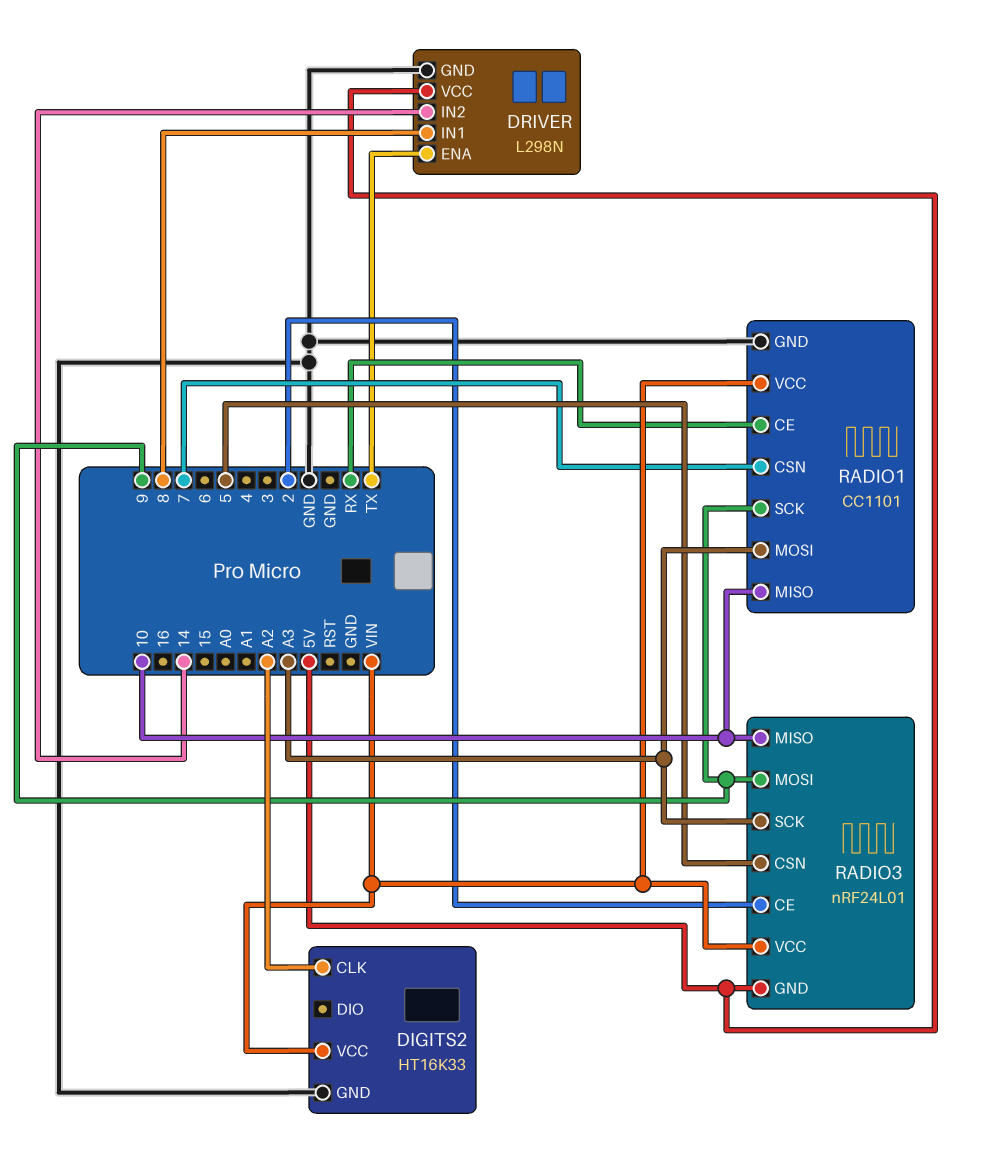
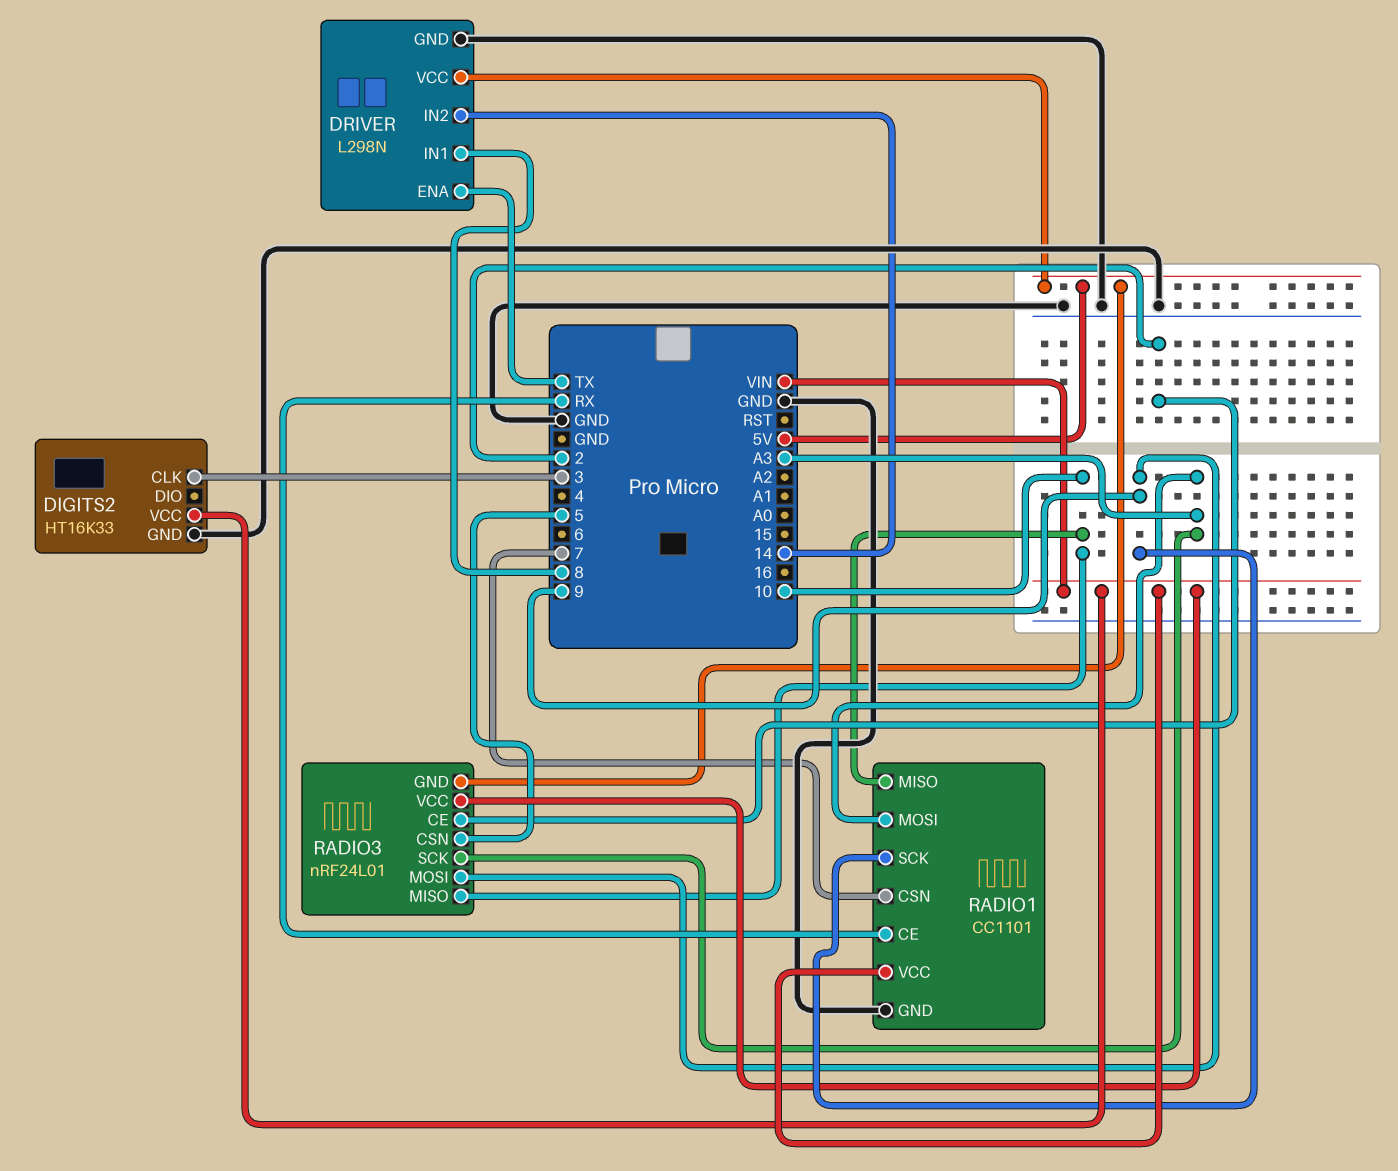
DIGITS2 pin CLK: A2 -> 3

